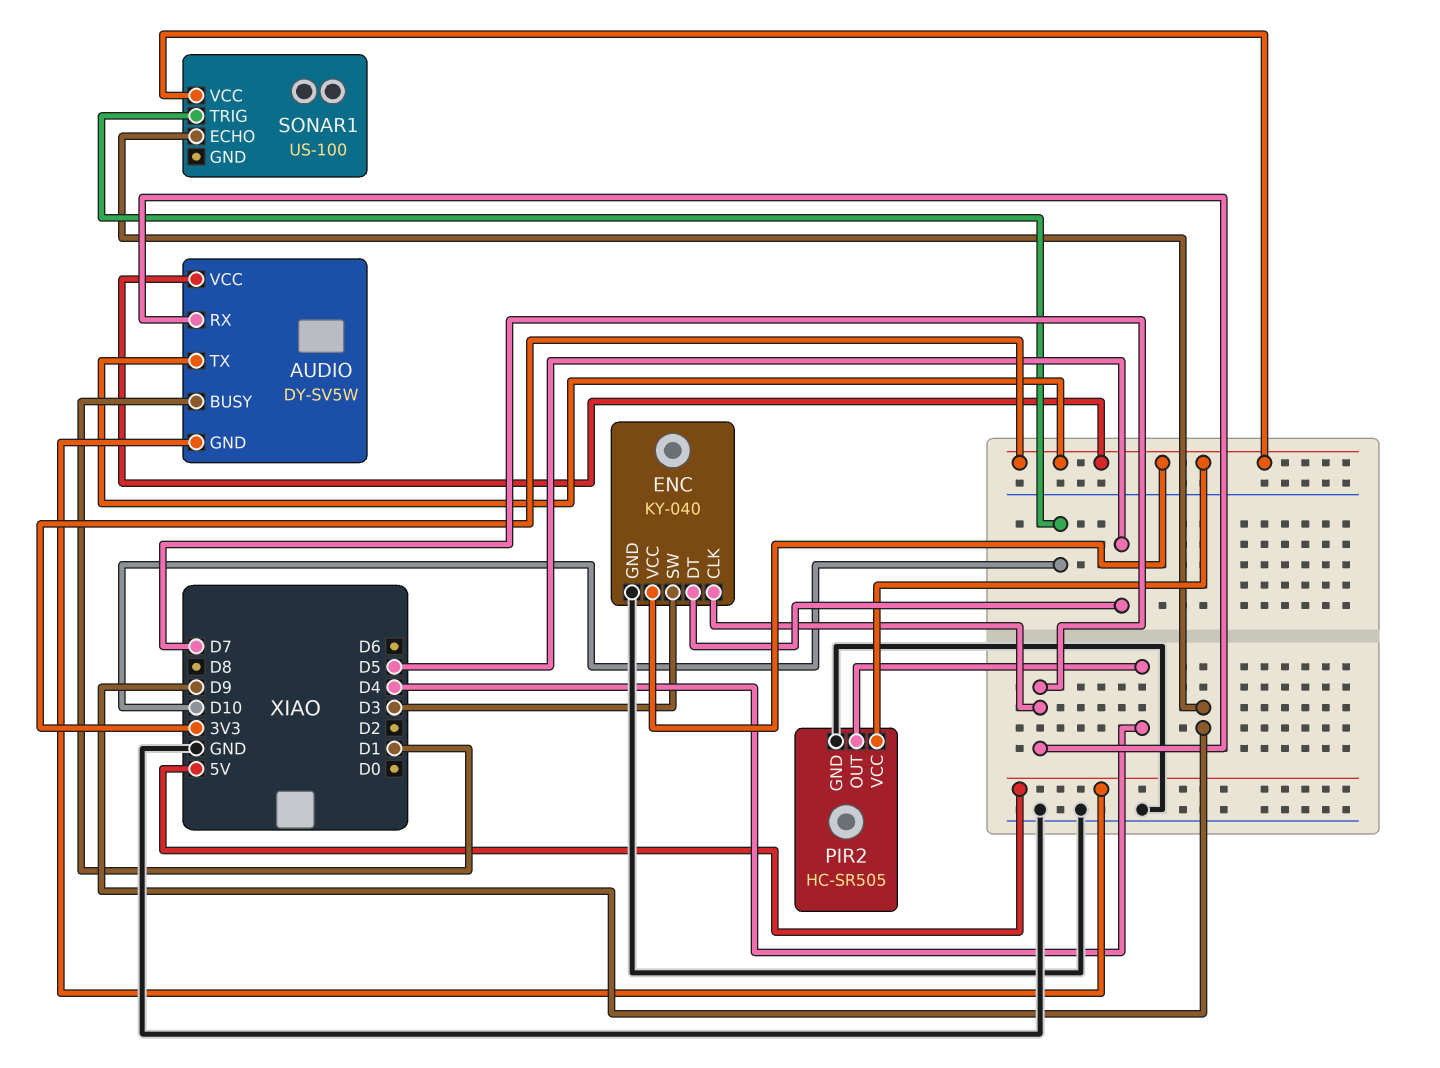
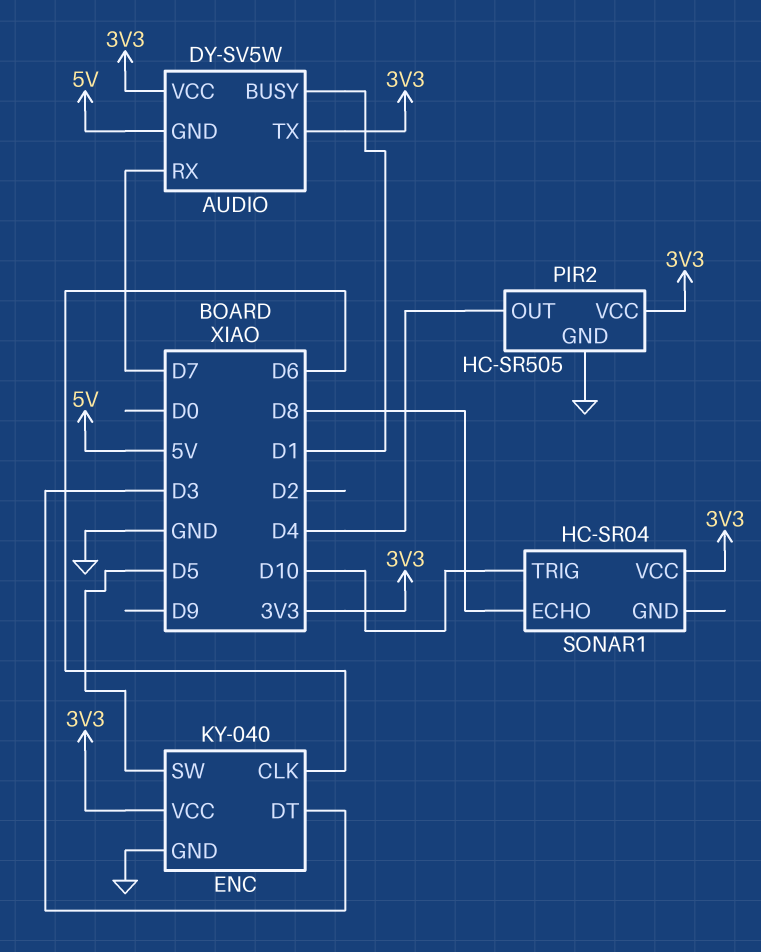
ENC pin CLK: D7 -> D6
ENC pin DT: D5 -> D3
ENC pin SW: D3 -> D5
SONAR1: US-100 -> HC-SR04
SONAR1 pin ECHO: D9 -> D8

